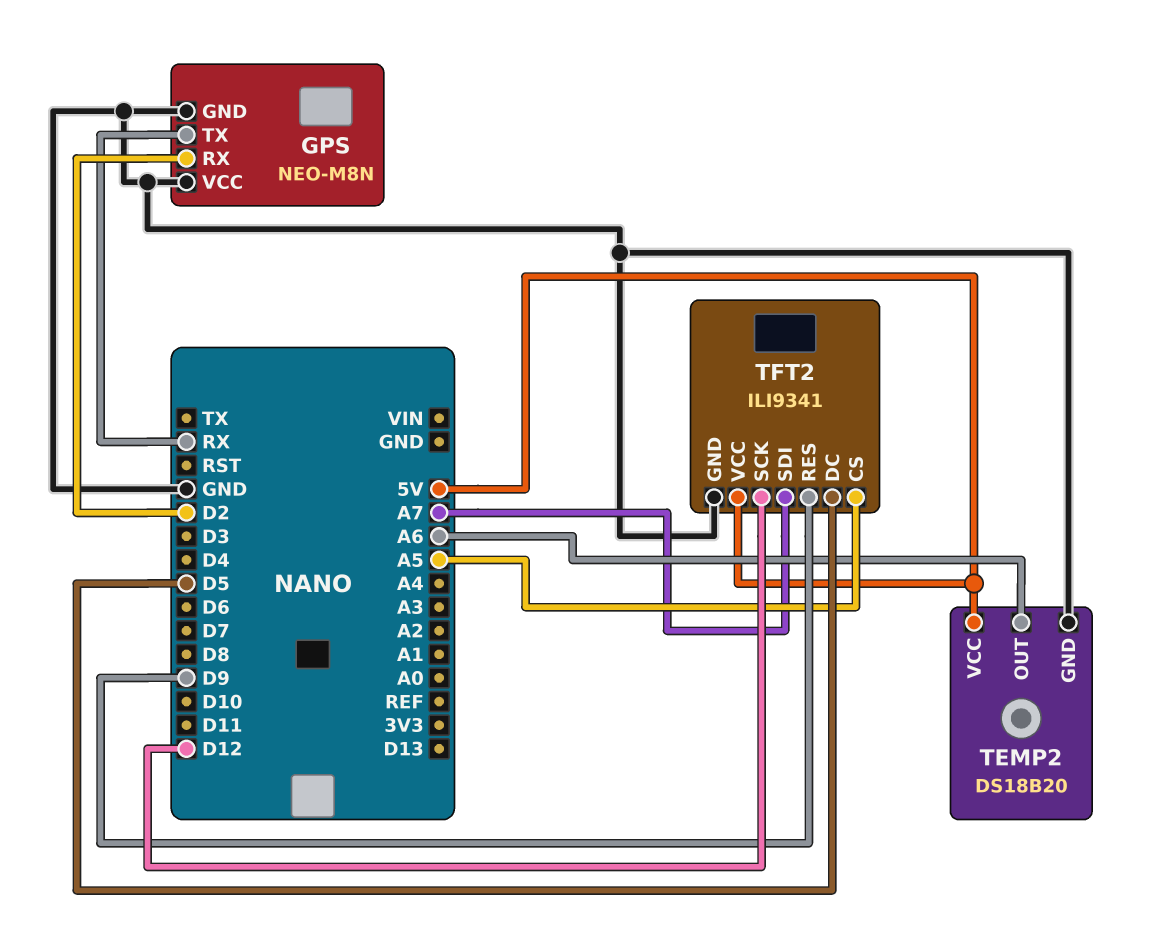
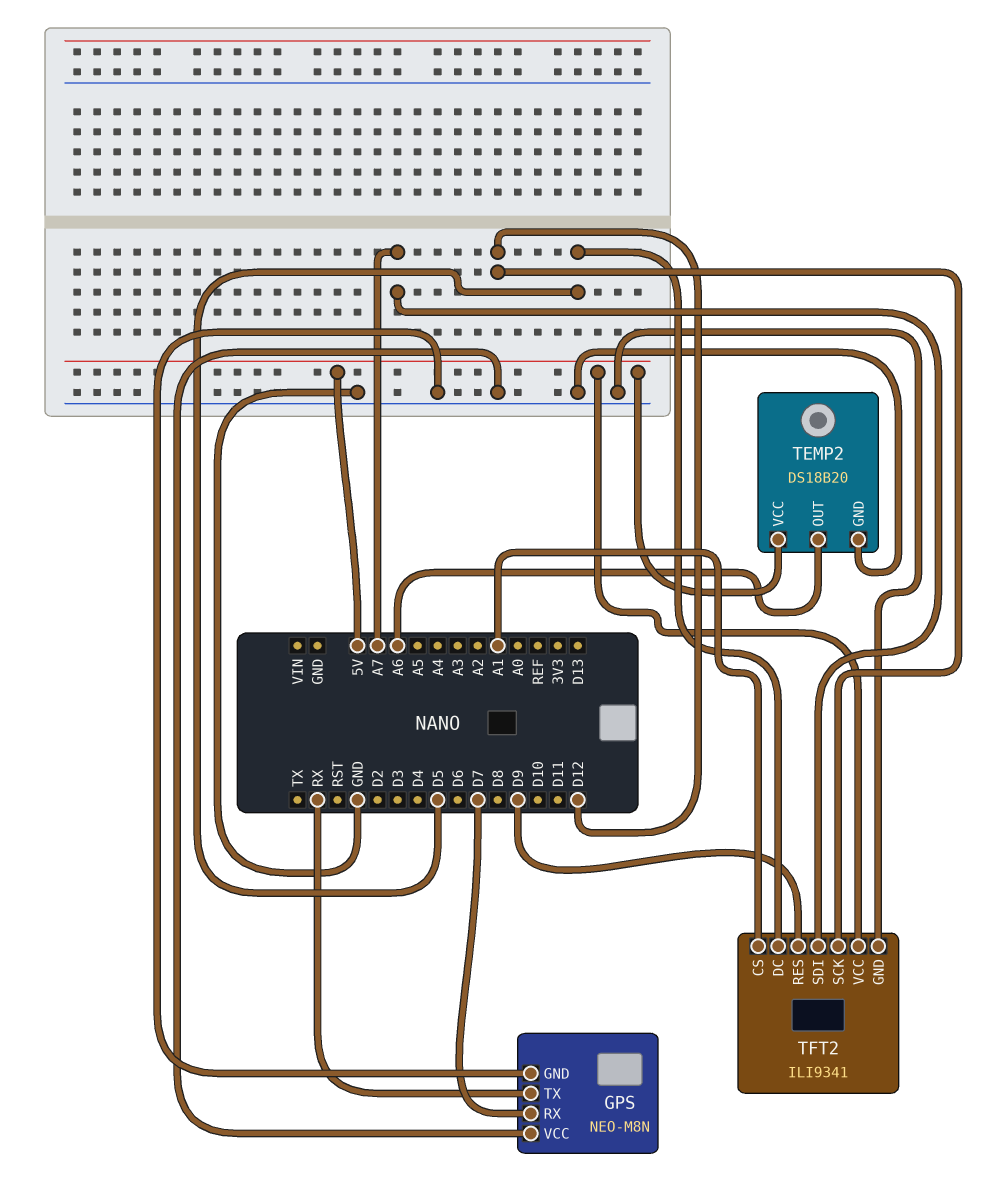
GPS pin RX: D2 -> D7
TFT2 pin CS: A5 -> A1

